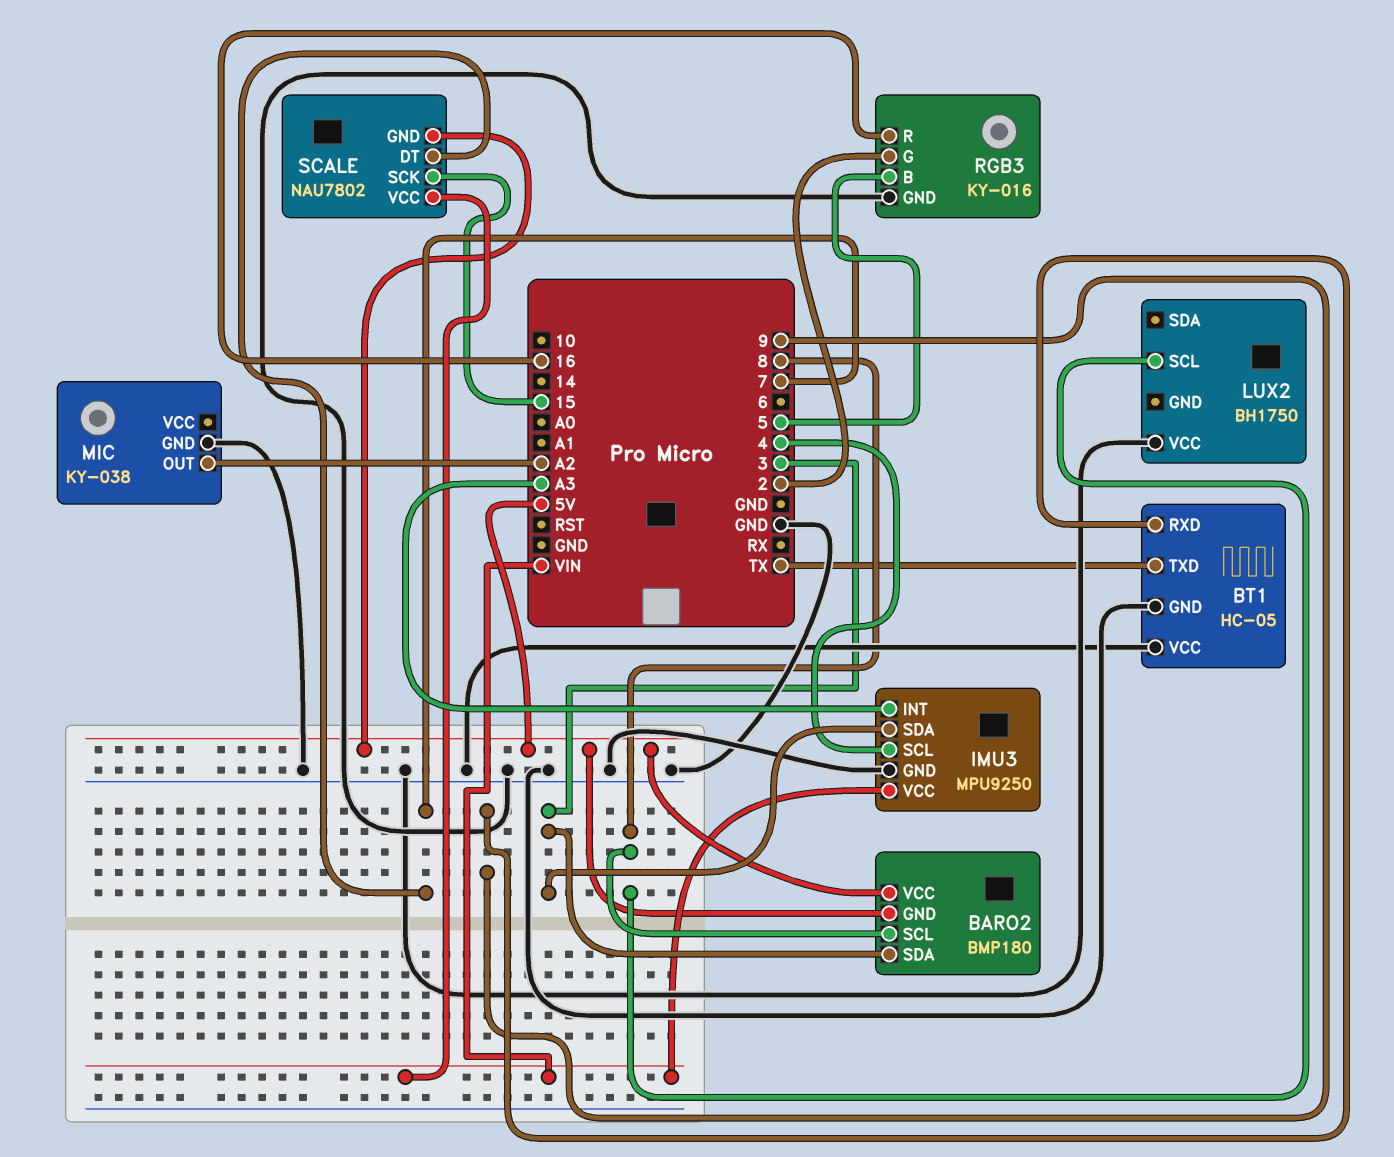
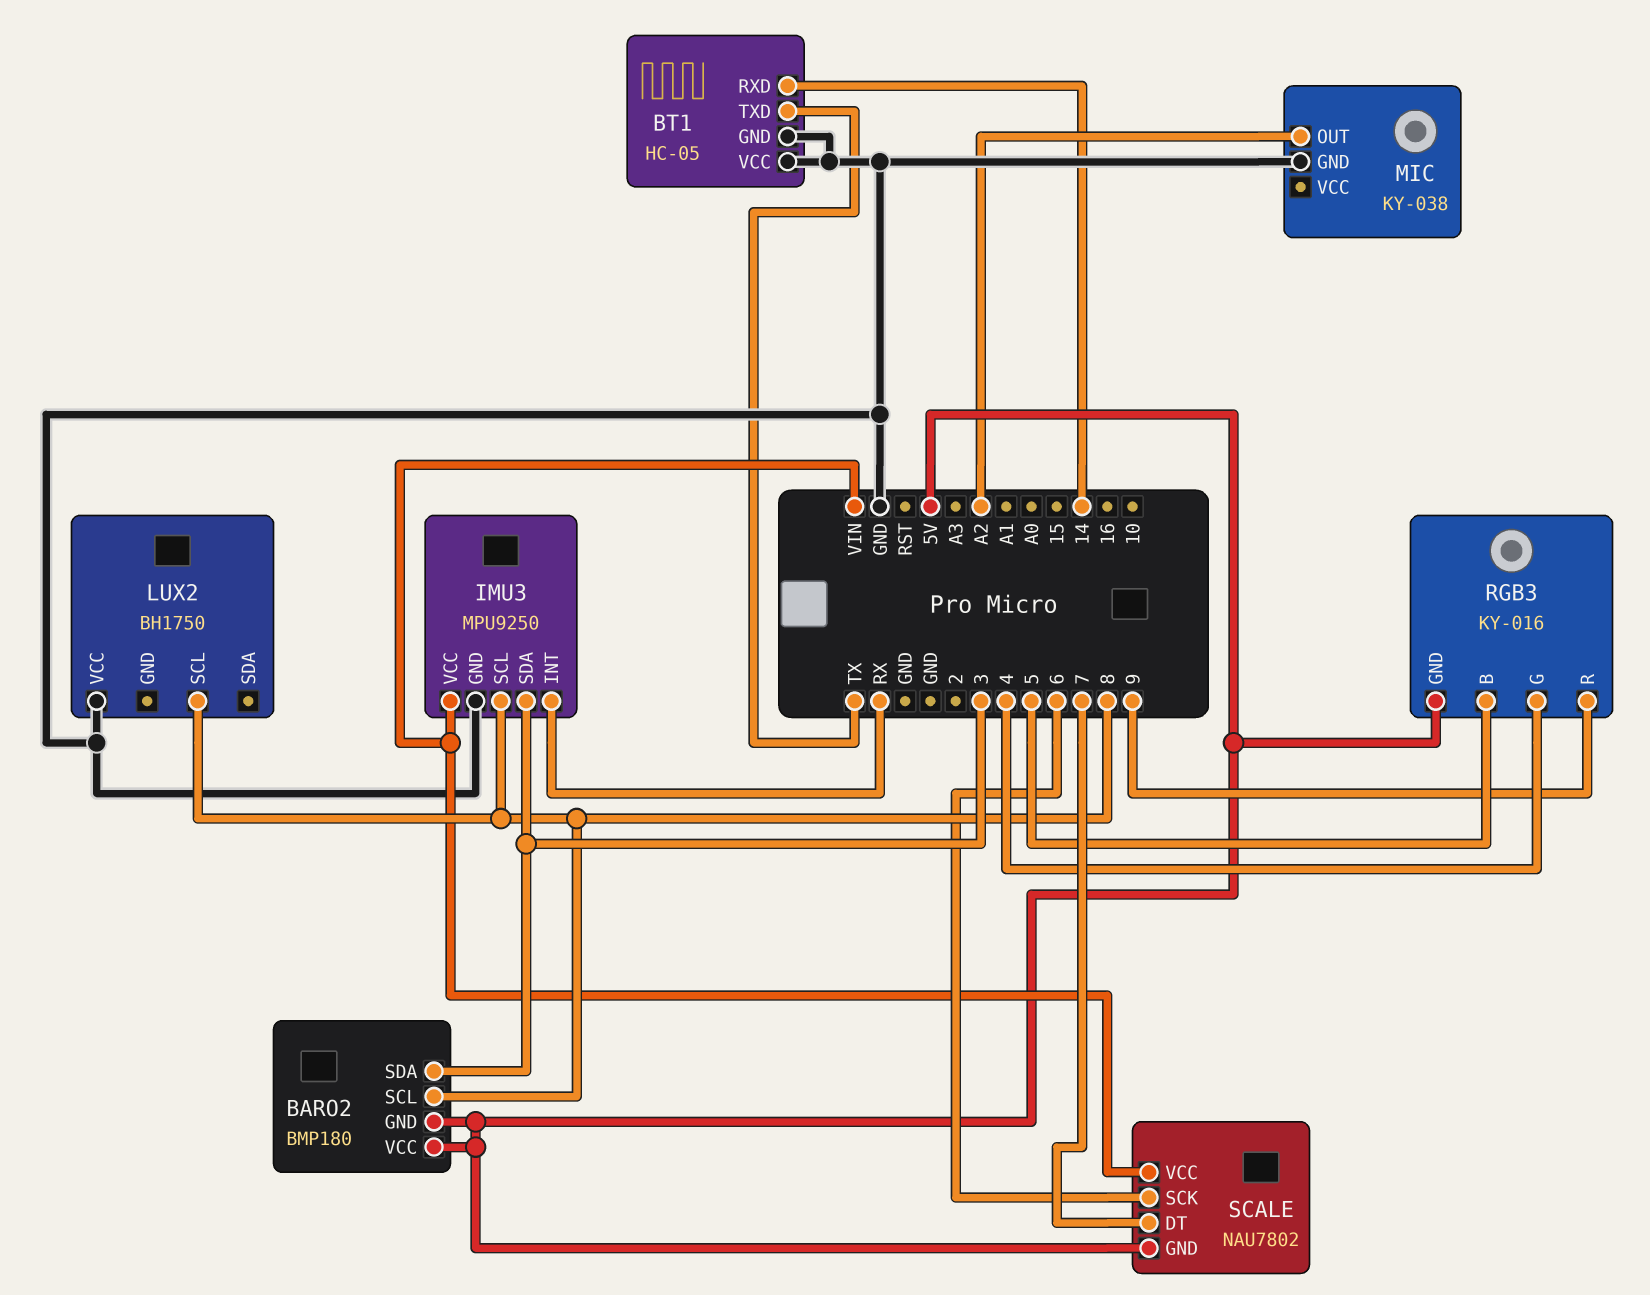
BT1 pin RXD: 9 -> 14
IMU3 pin INT: A3 -> RX
IMU3 pin SCL: 4 -> 8
RGB3 pin G: 2 -> 4
RGB3 pin GND: GND -> 5V
RGB3 pin R: 16 -> 9
SCALE pin SCK: 15 -> 6

